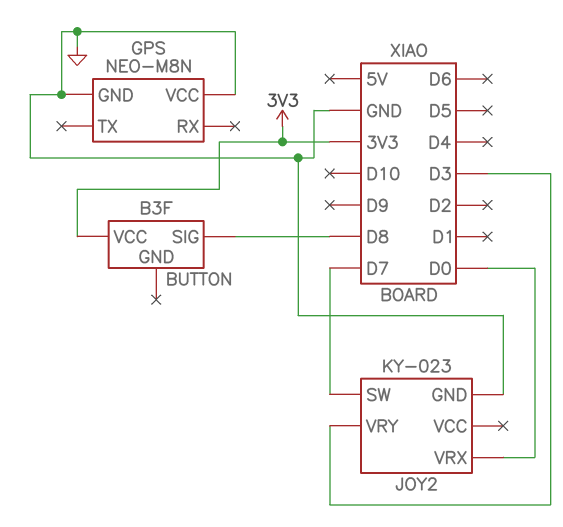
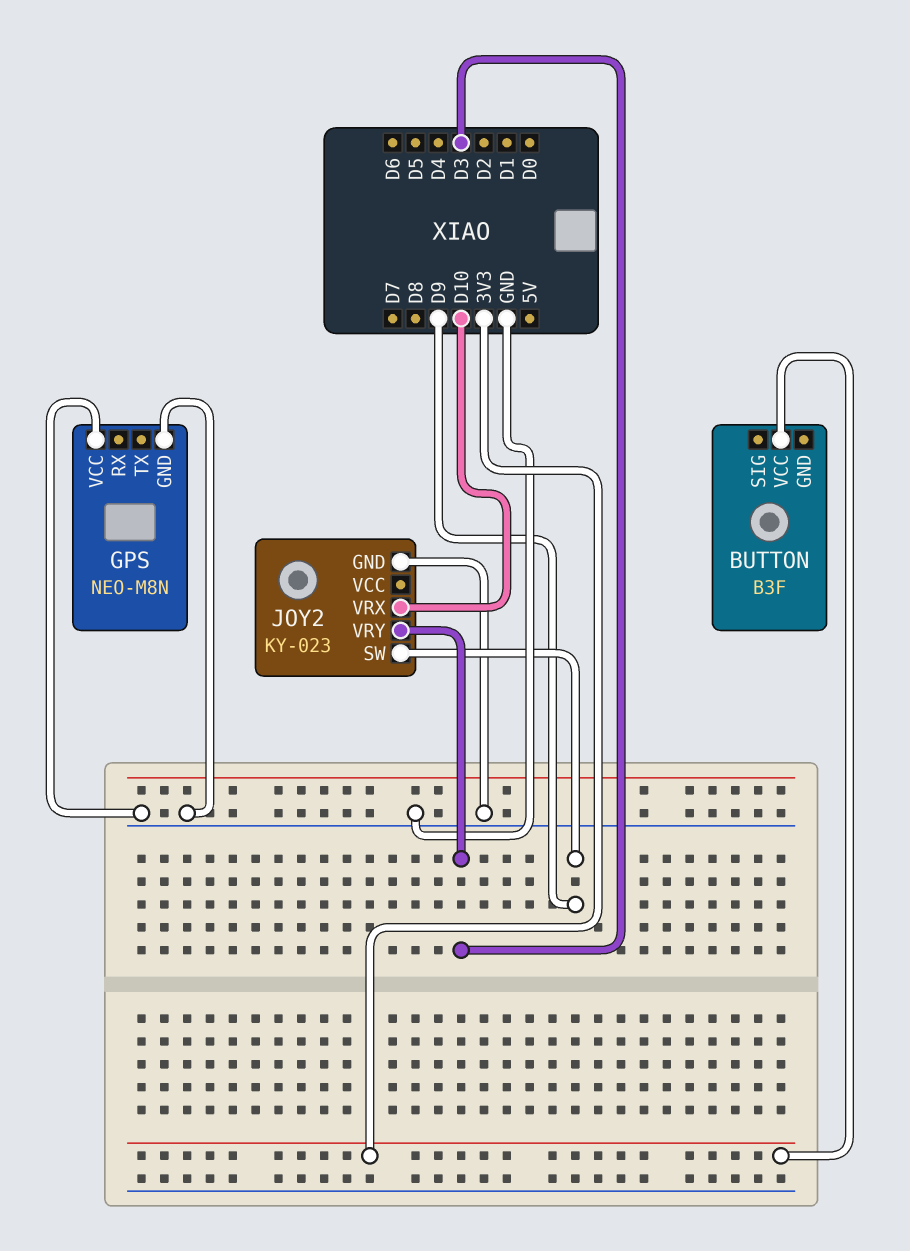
BUTTON pin SIG: D8 -> none
JOY2 pin SW: D7 -> D9
JOY2 pin VRX: D0 -> D10

